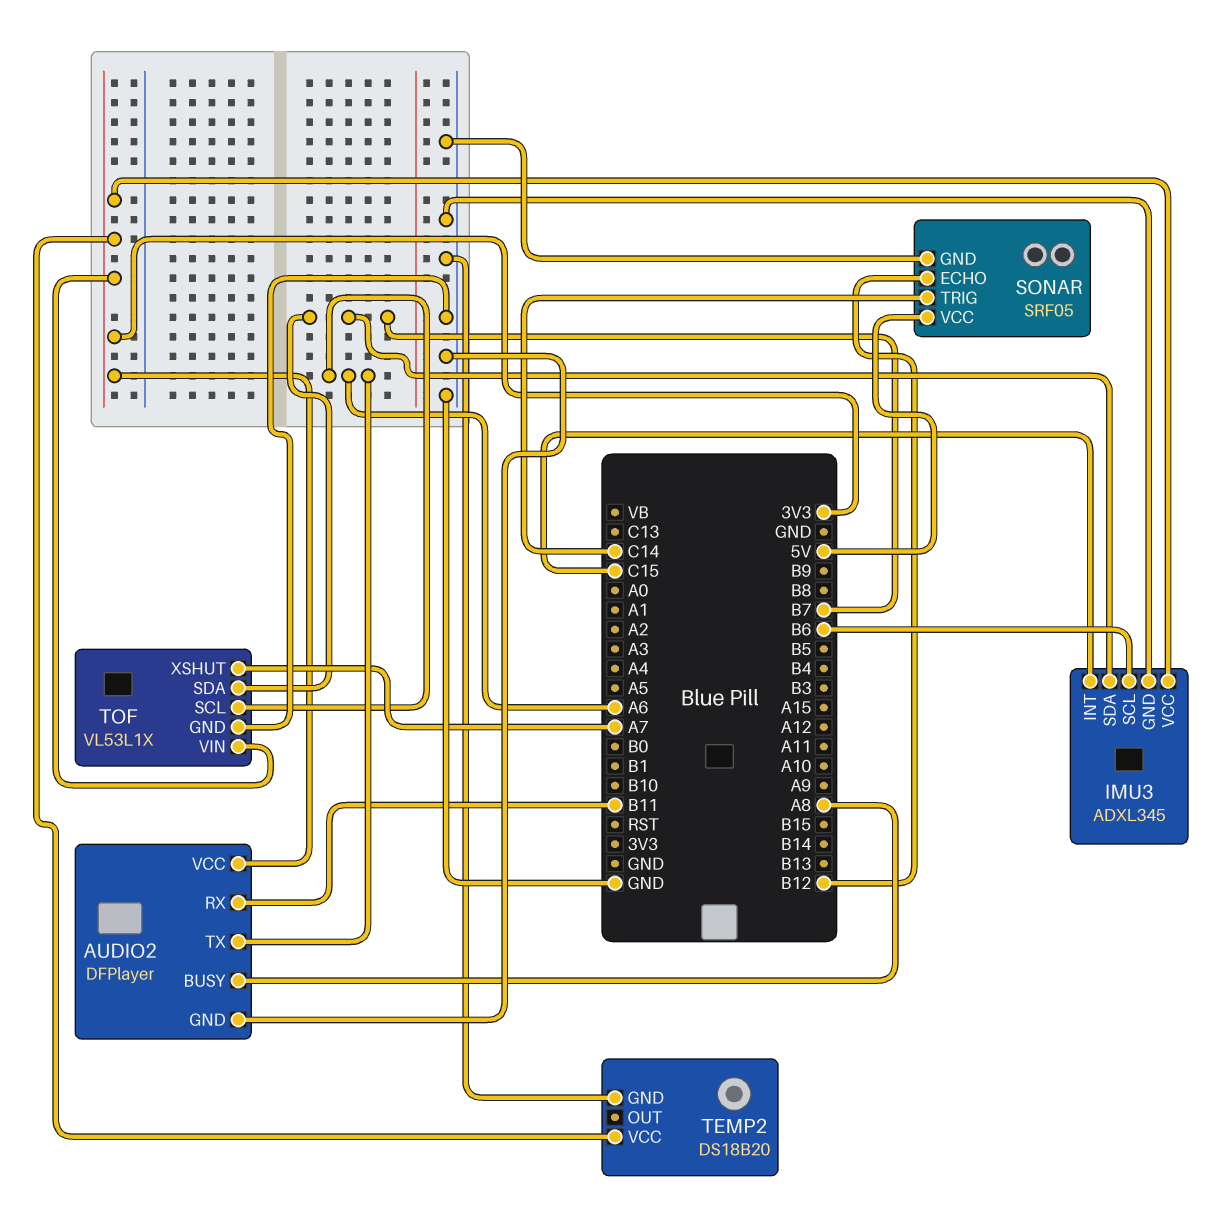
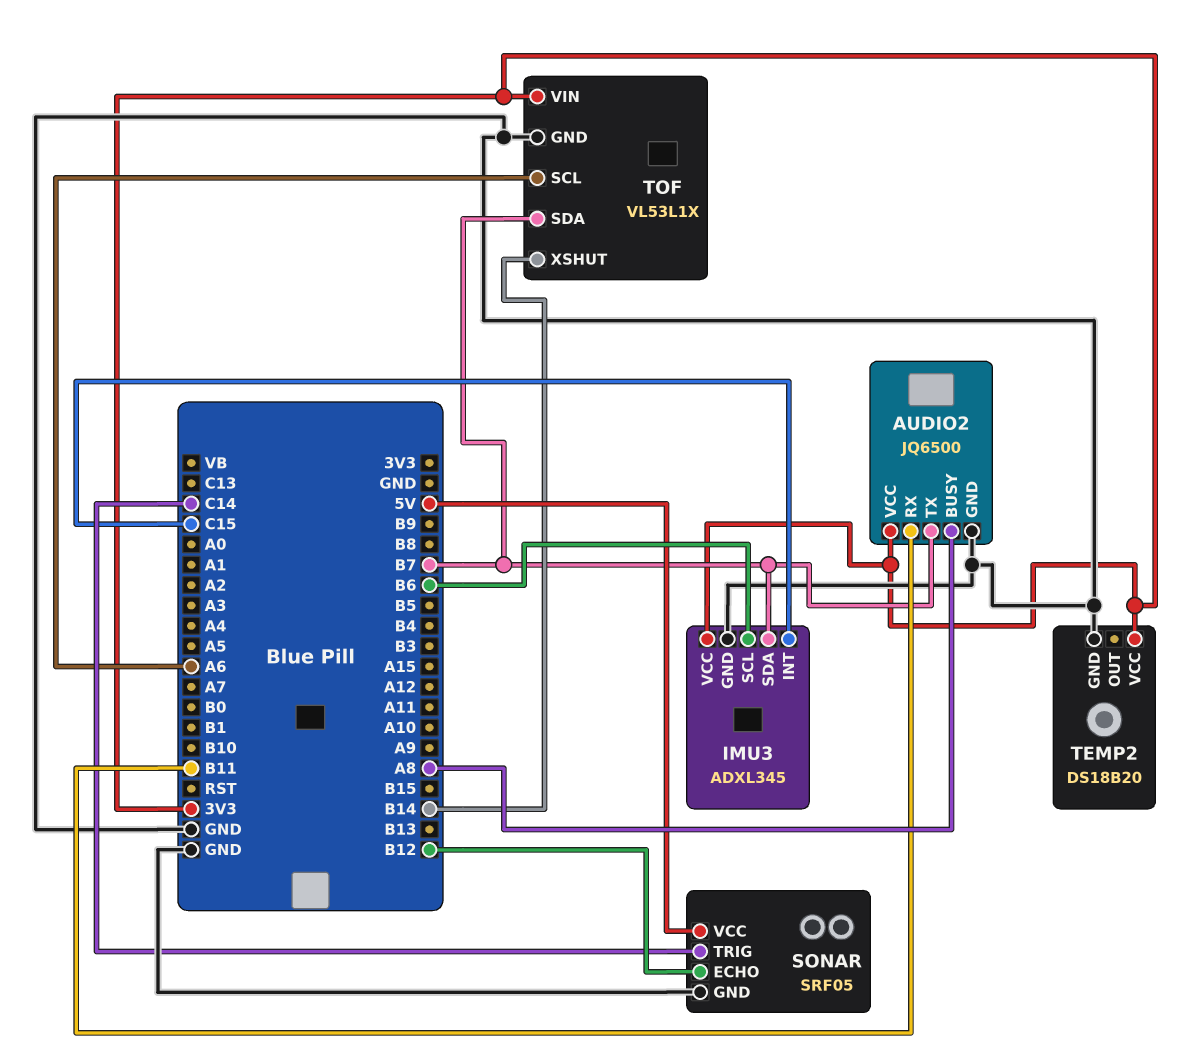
AUDIO2: DFPlayer -> JQ6500
AUDIO2 pin TX: A6 -> B7
TOF pin XSHUT: A7 -> B14

